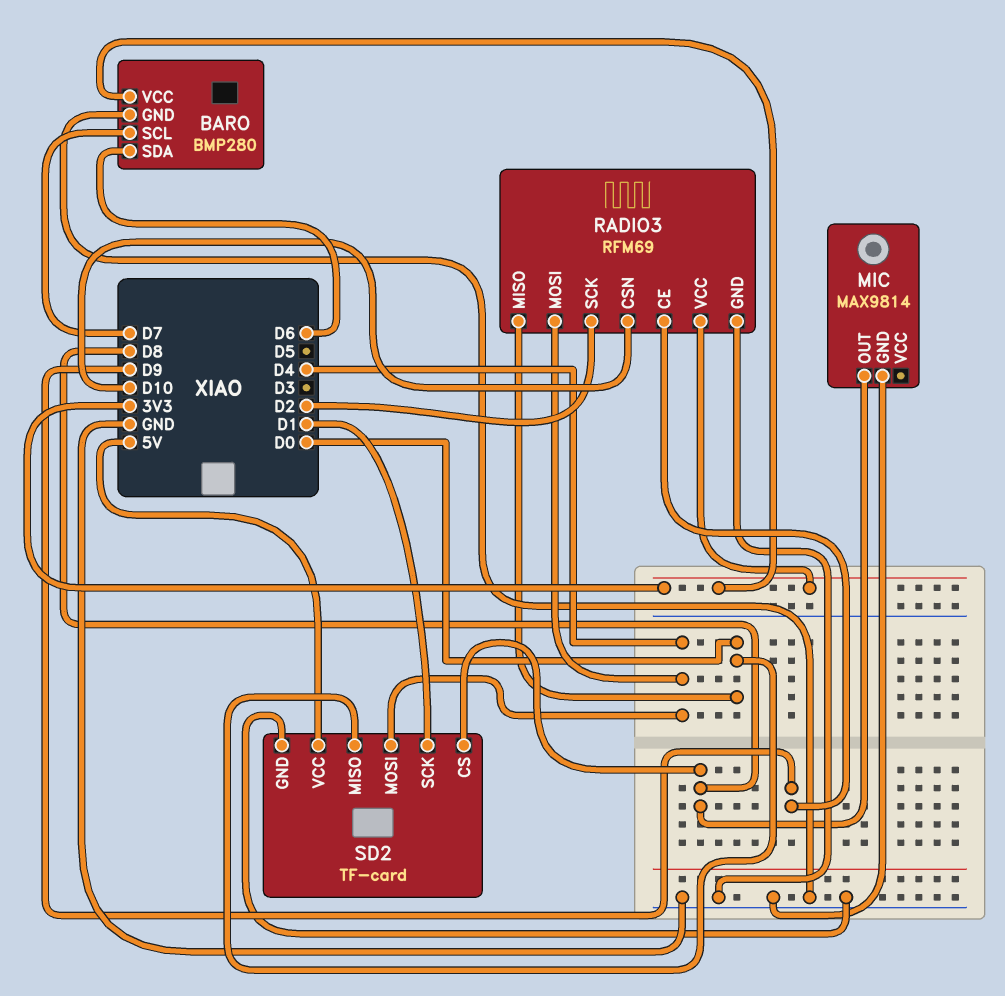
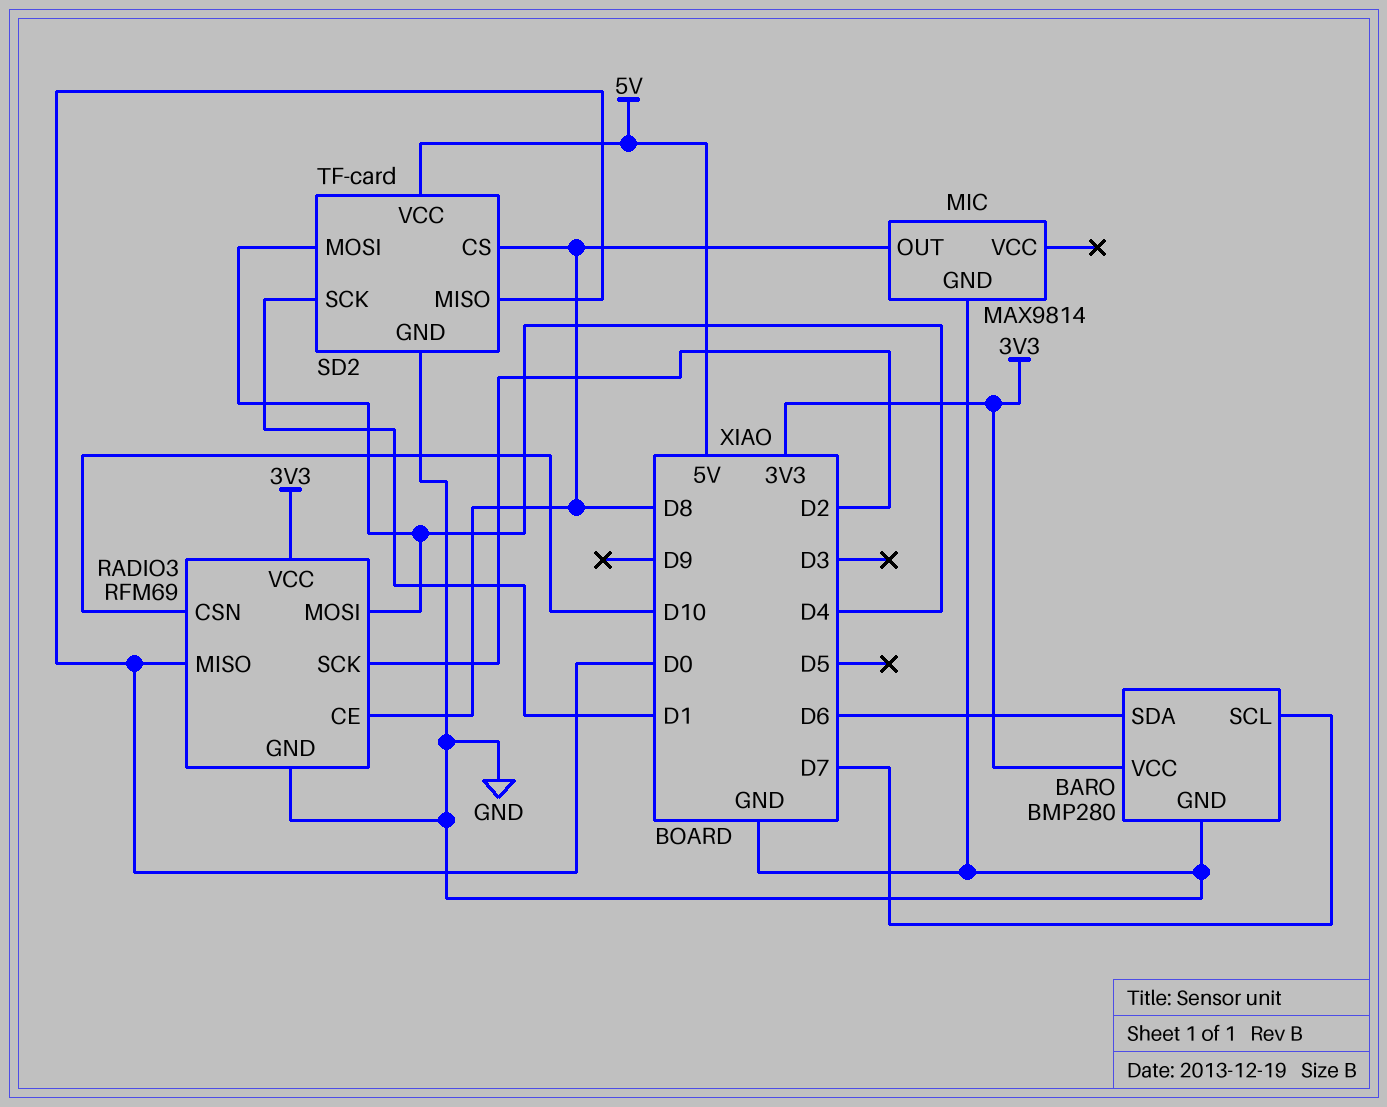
RADIO3 pin CE: D9 -> D8

